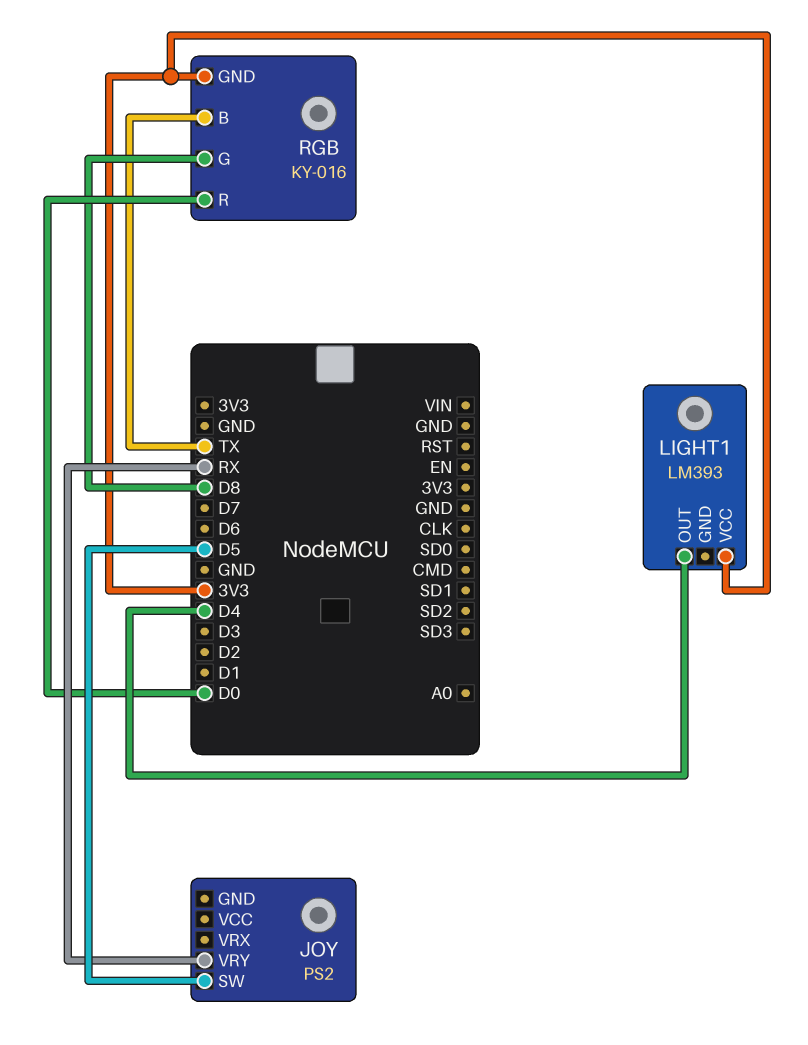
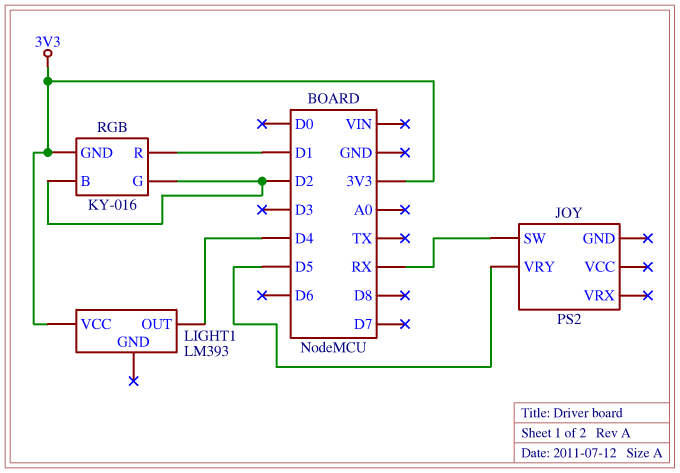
JOY pin SW: D5 -> RX
JOY pin VRY: RX -> D5
RGB pin B: TX -> D2
RGB pin G: D8 -> D2
RGB pin R: D0 -> D1

